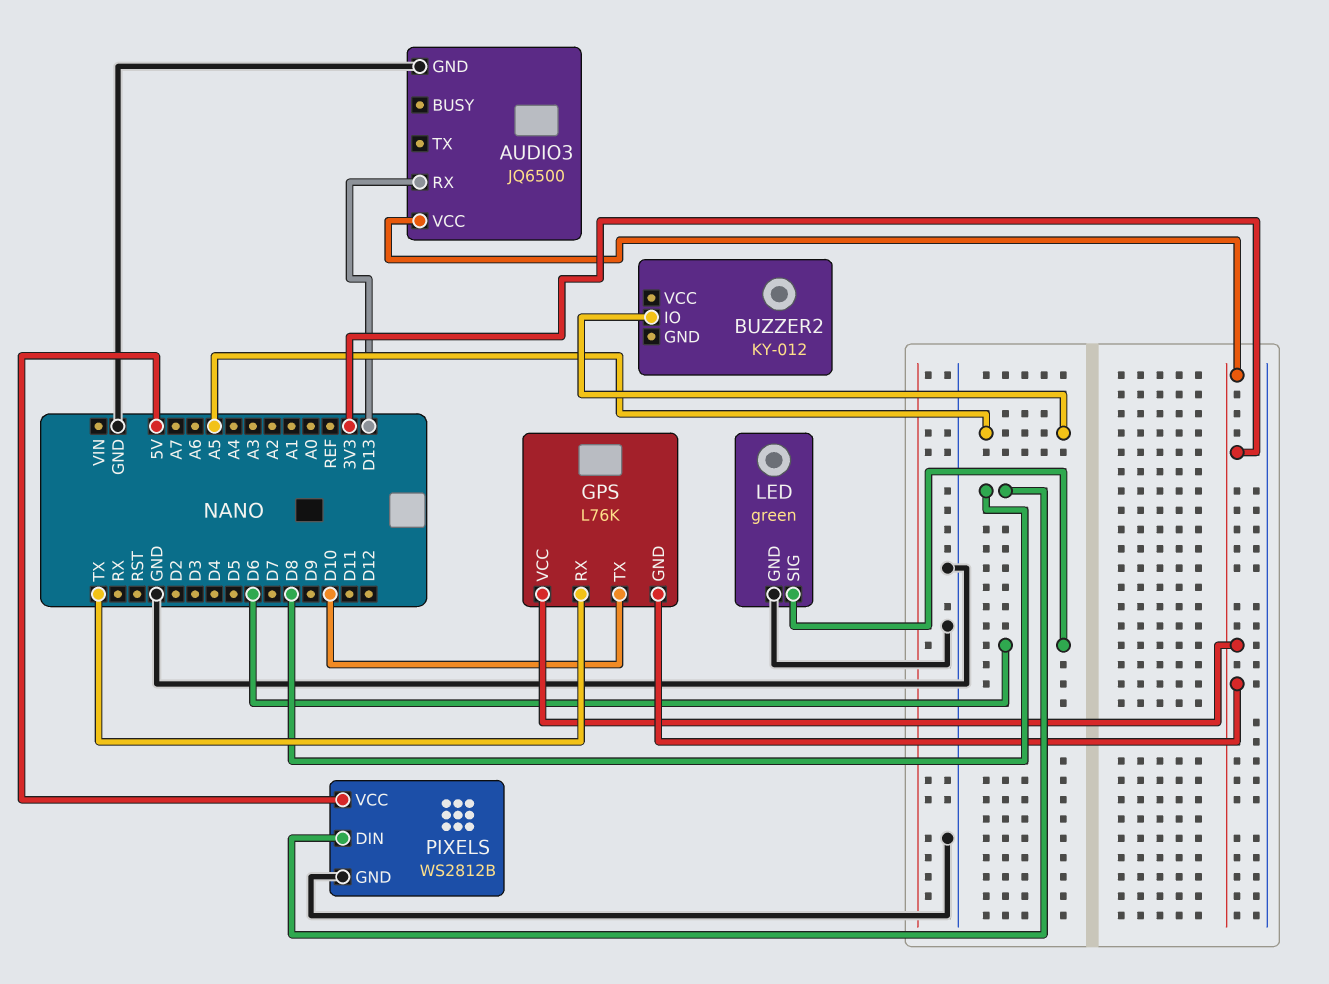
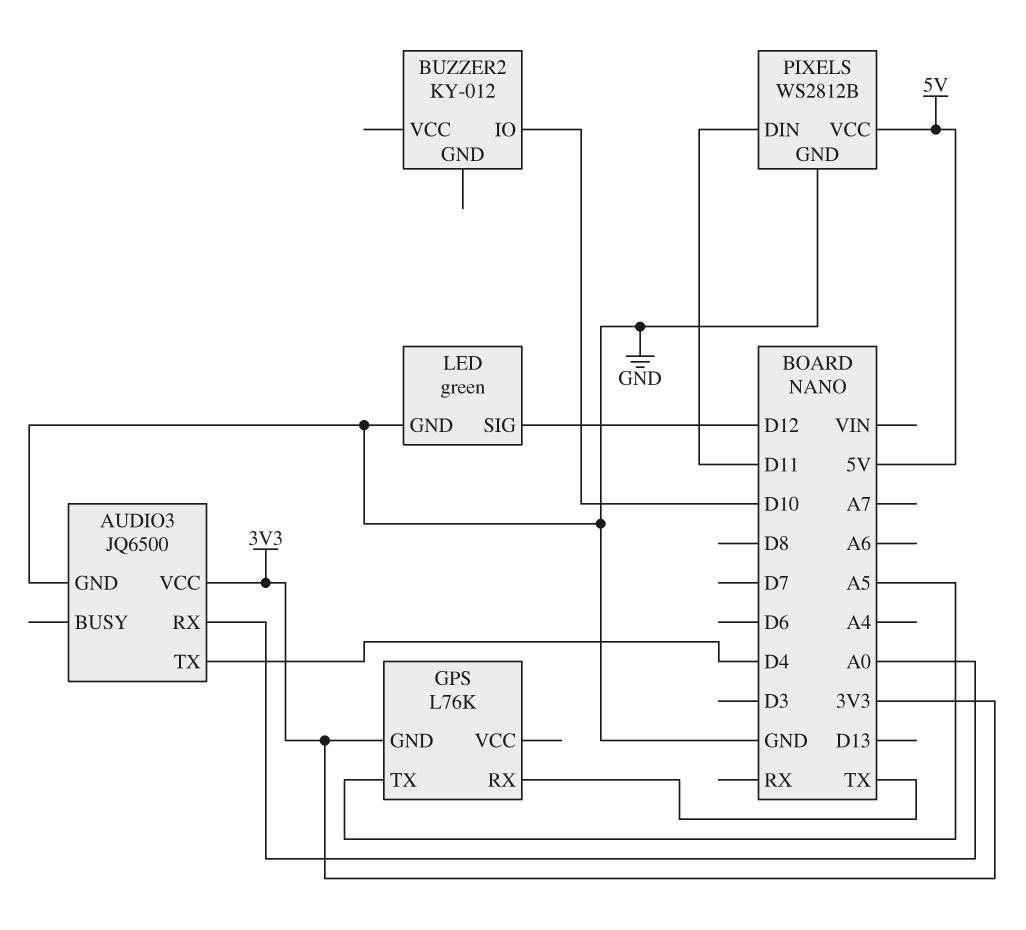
AUDIO3 pin RX: D13 -> A0
AUDIO3 pin TX: none -> D4
BUZZER2 pin IO: A5 -> D10
GPS pin TX: D10 -> A5
GPS pin VCC: 3V3 -> none
LED pin SIG: D6 -> D12
PIXELS pin DIN: D8 -> D11

